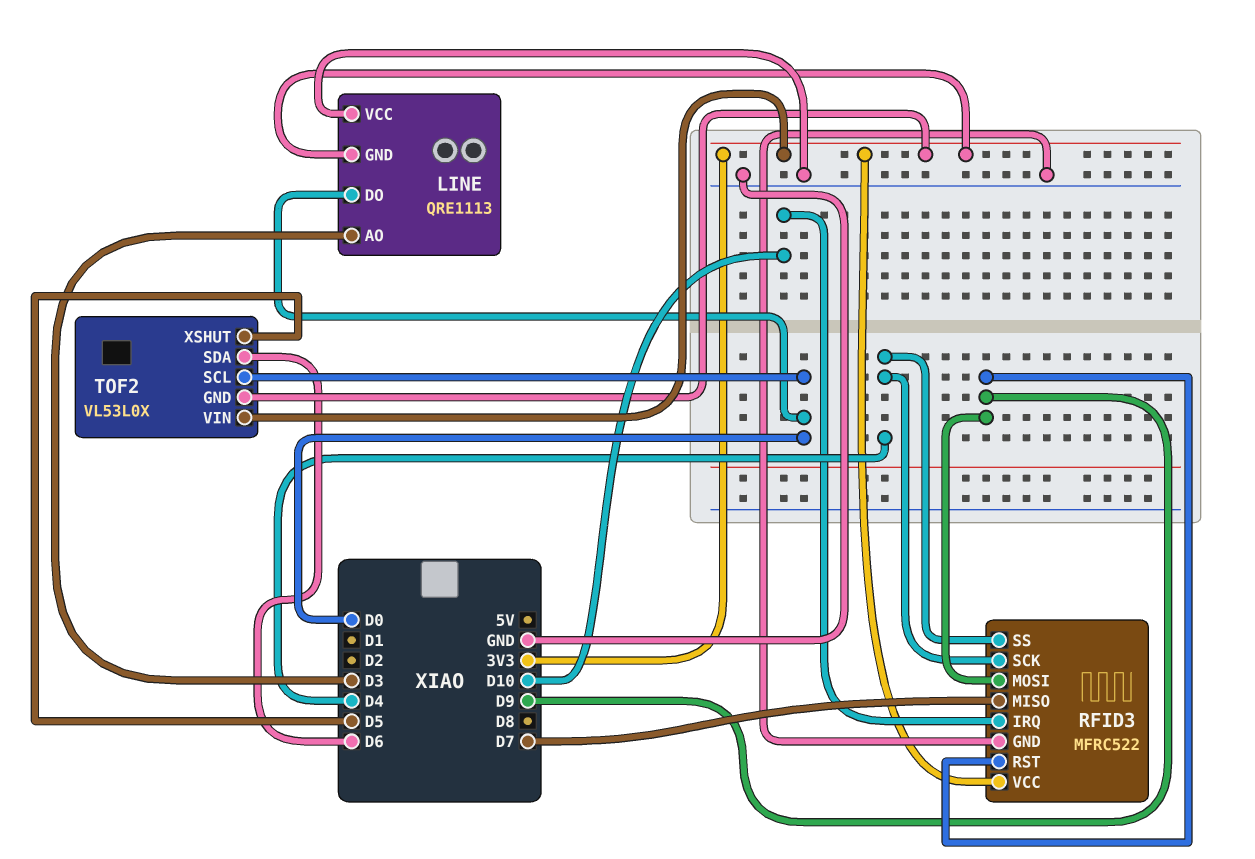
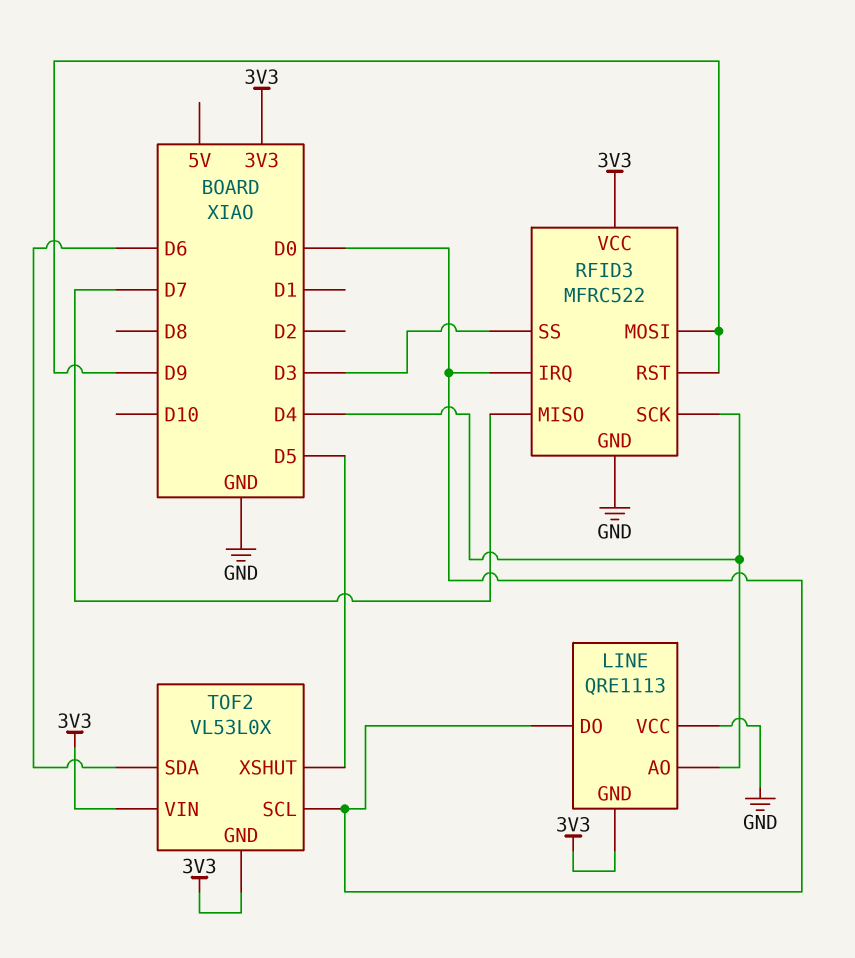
LINE pin AO: D3 -> D4
RFID3 pin IRQ: D10 -> D0
RFID3 pin SS: D4 -> D3

